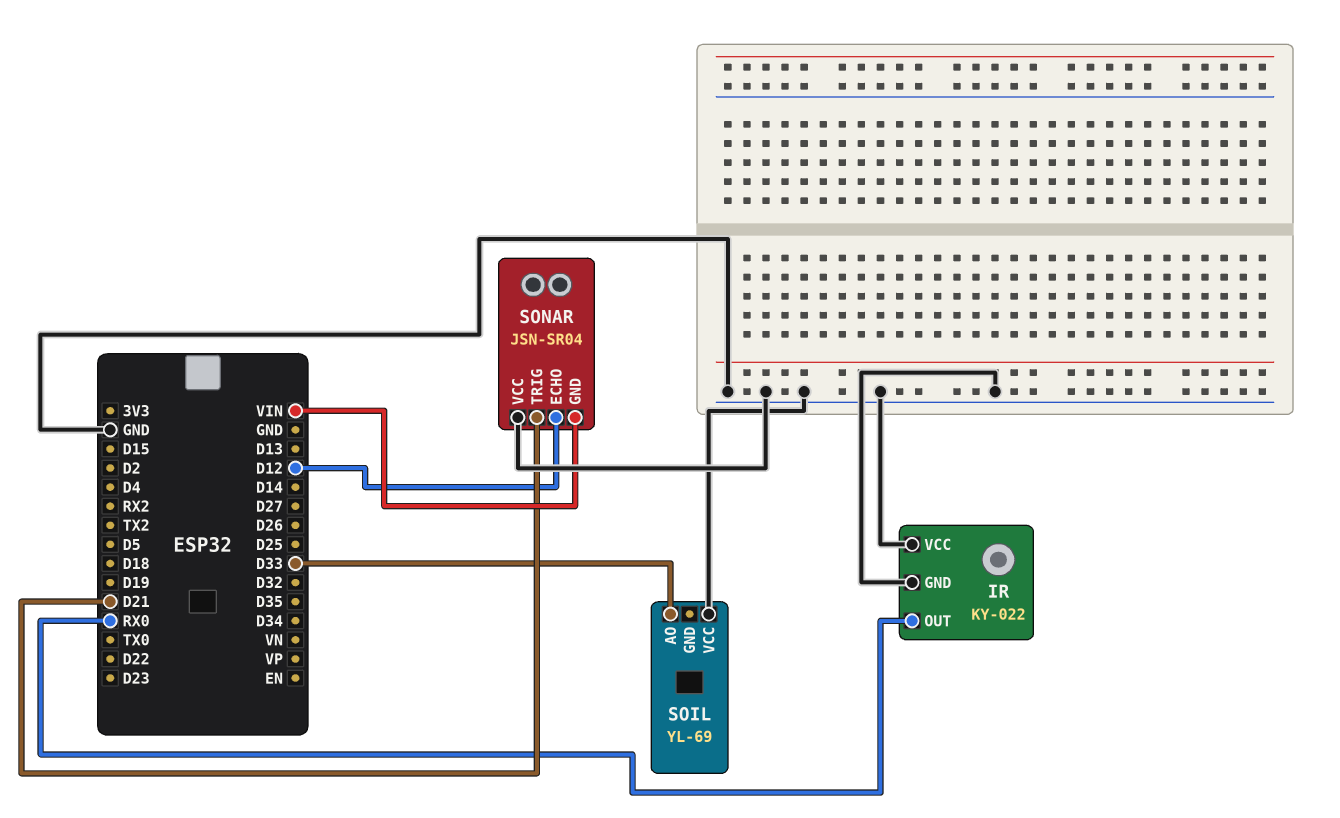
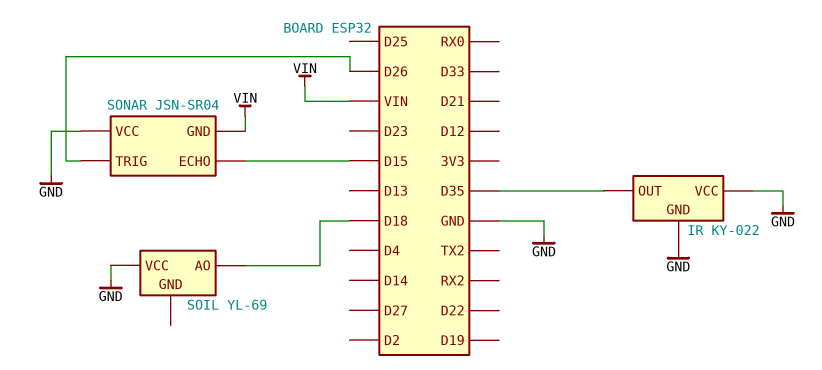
IR pin OUT: RX0 -> D35
SOIL pin AO: D33 -> D18
SONAR pin ECHO: D12 -> D15
SONAR pin TRIG: D21 -> D26

